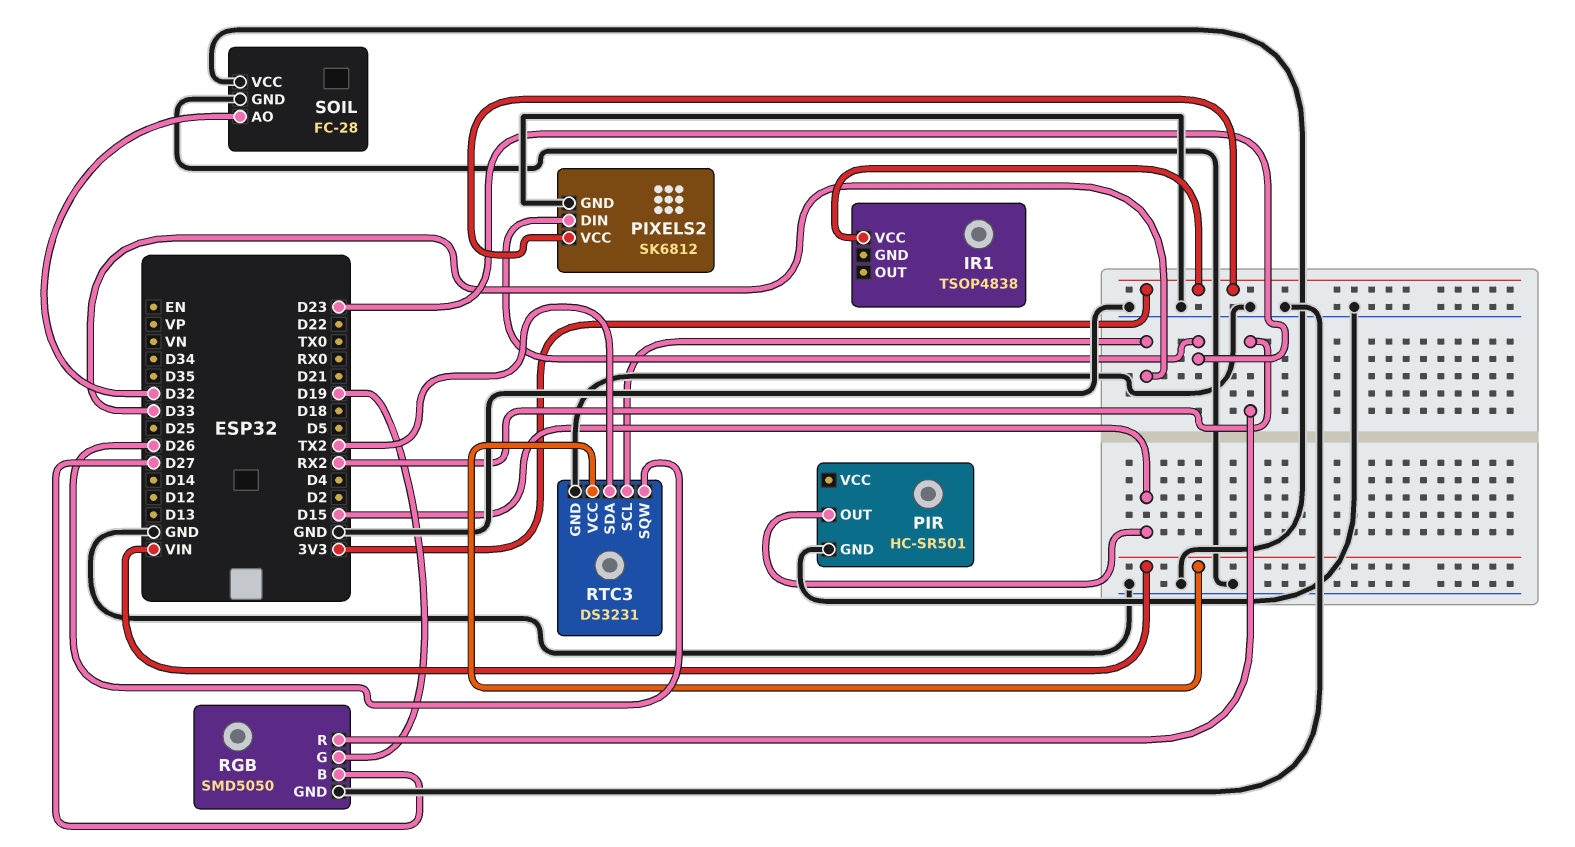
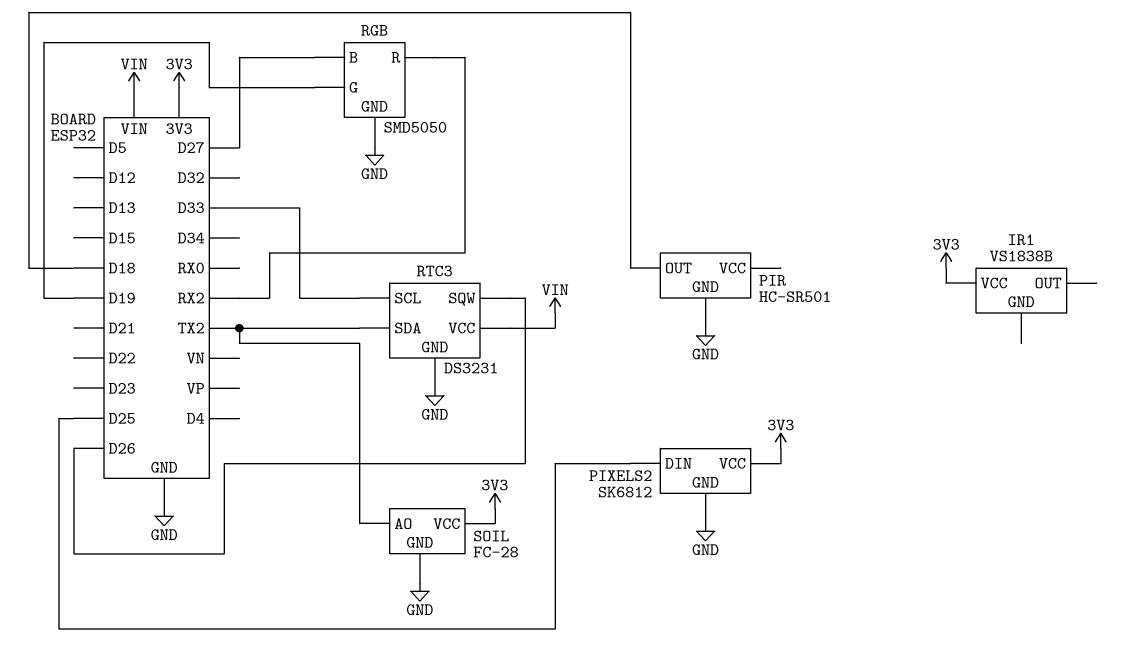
IR1: TSOP4838 -> VS1838B
PIR pin OUT: D15 -> D18
PIXELS2 pin DIN: D23 -> D25
SOIL pin AO: D32 -> TX2
SOIL pin VCC: GND -> 3V3

